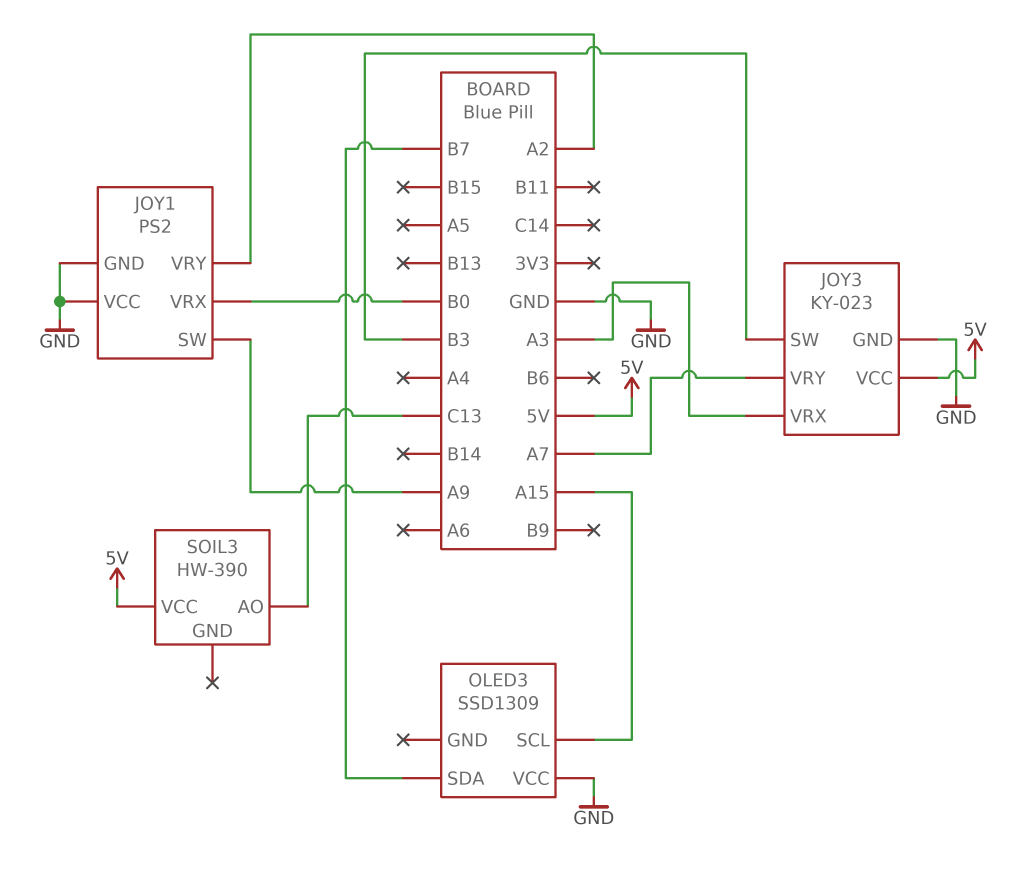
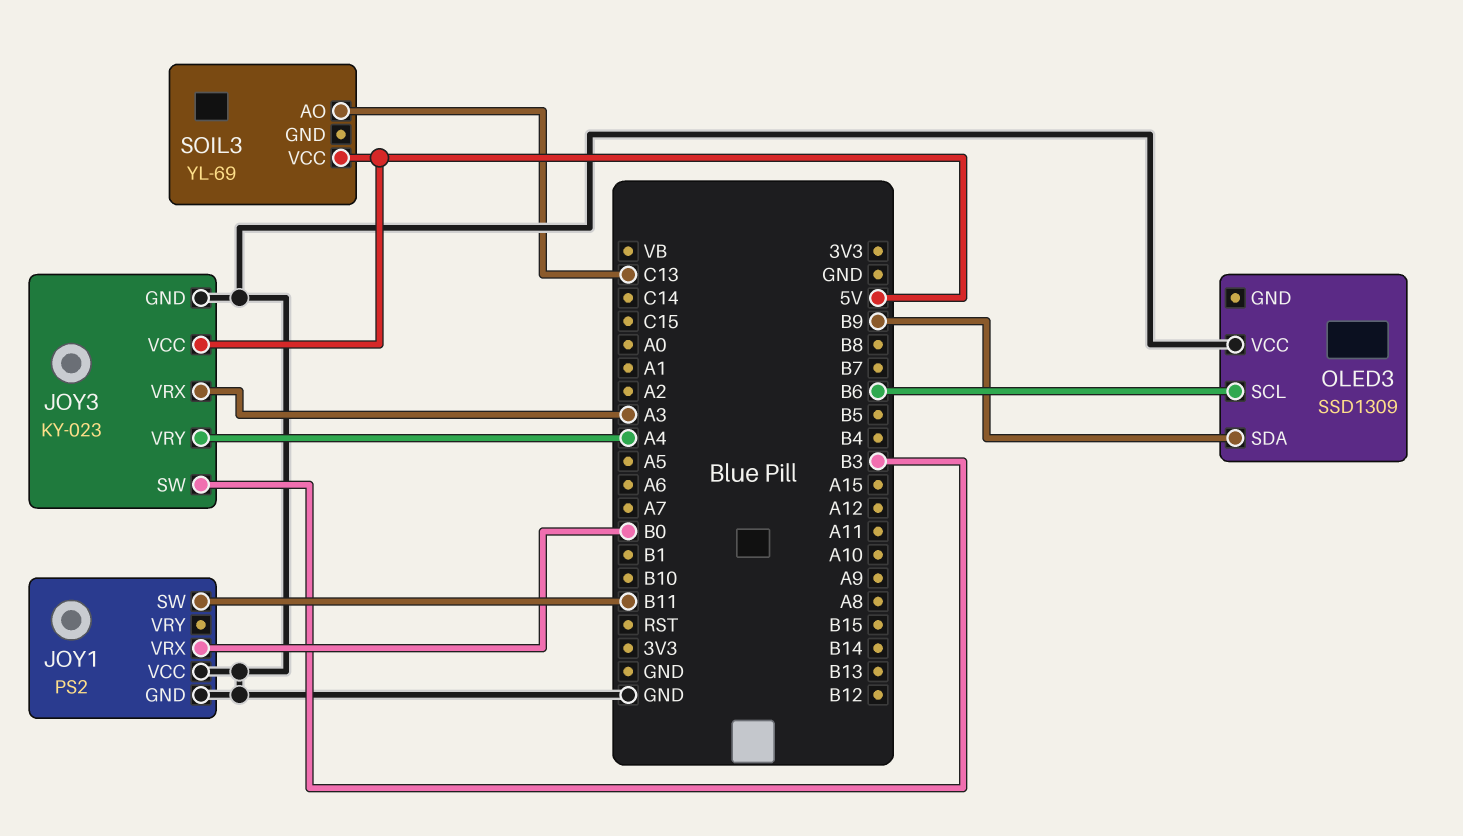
JOY1 pin SW: A9 -> B11
JOY1 pin VRY: A2 -> none
JOY3 pin VRY: A7 -> A4
OLED3 pin SCL: A15 -> B6
OLED3 pin SDA: B7 -> B9
SOIL3: HW-390 -> YL-69

